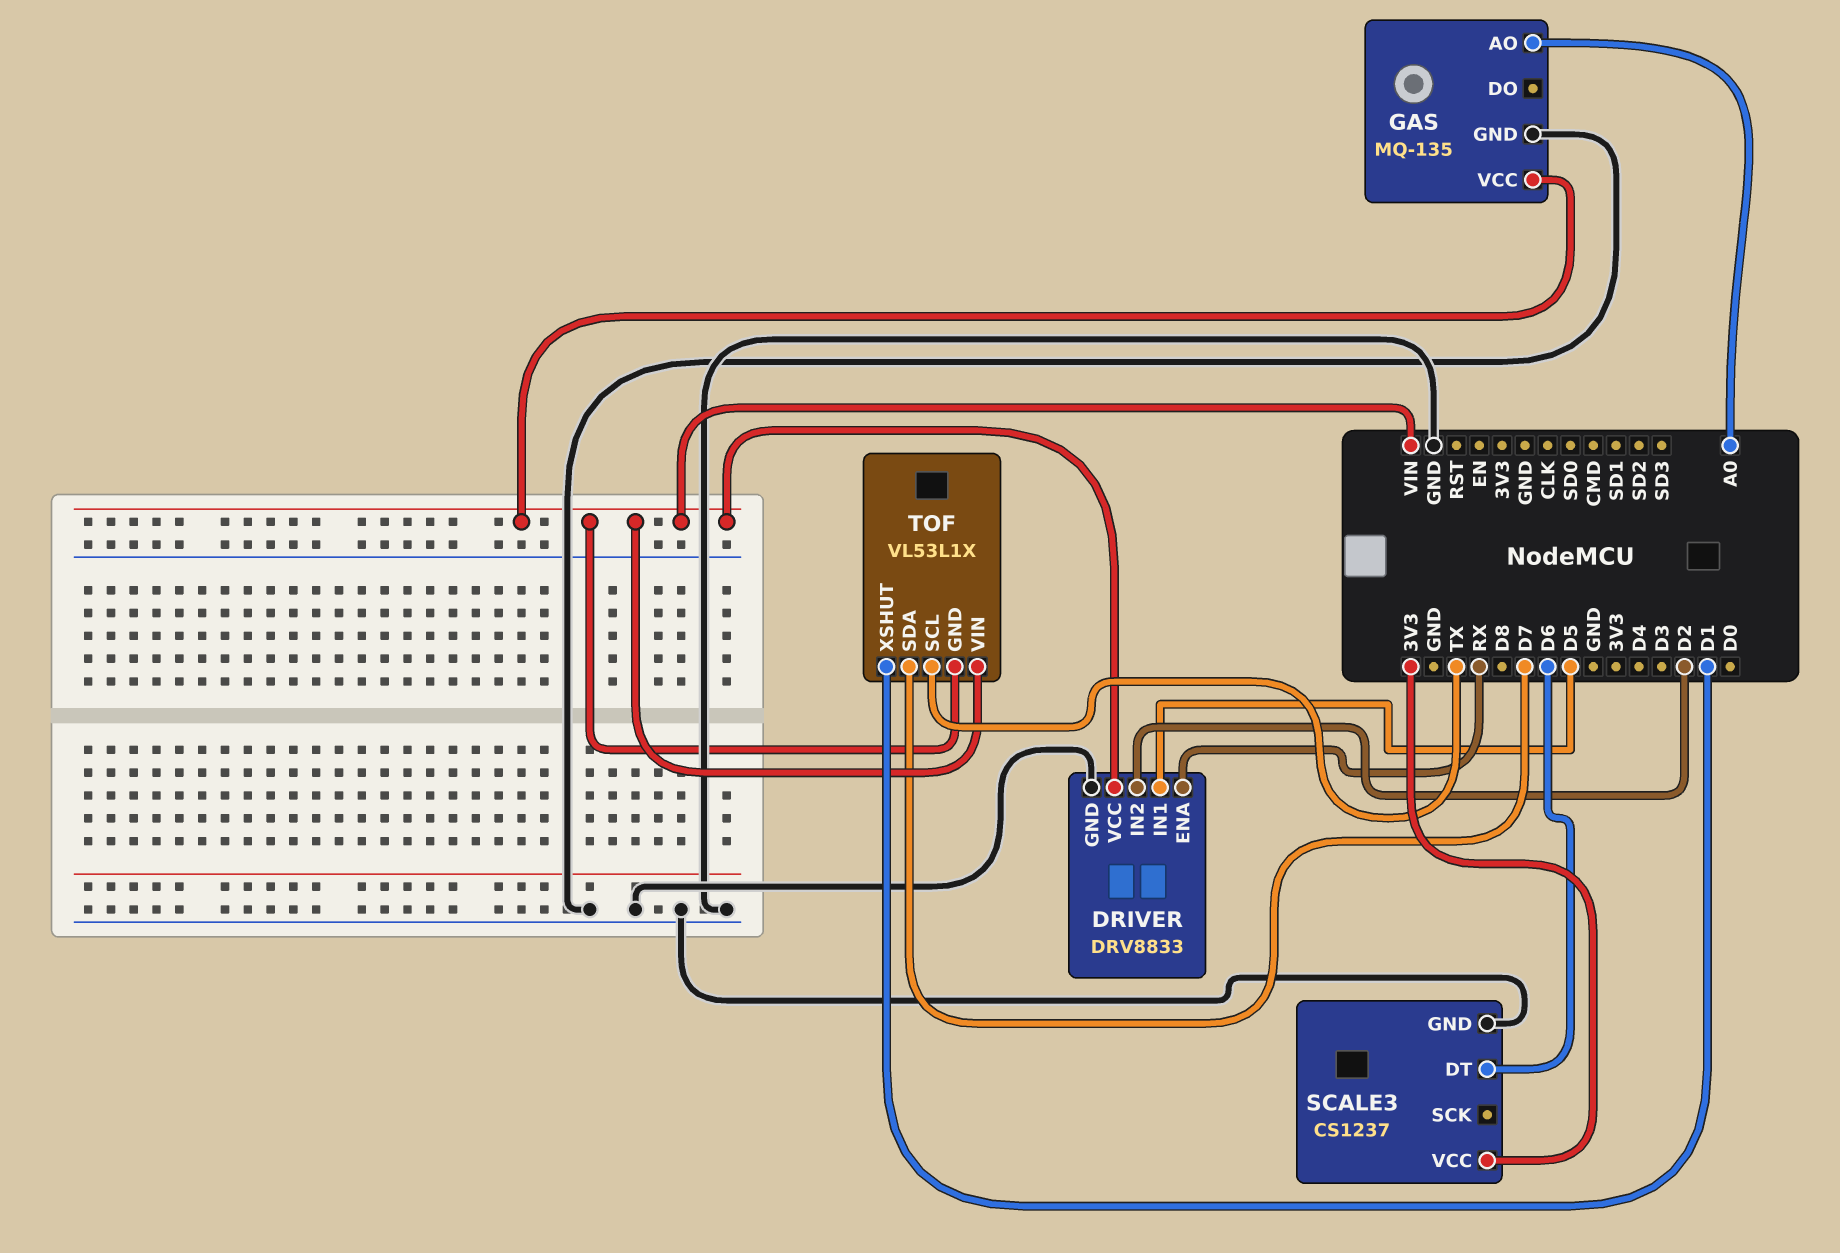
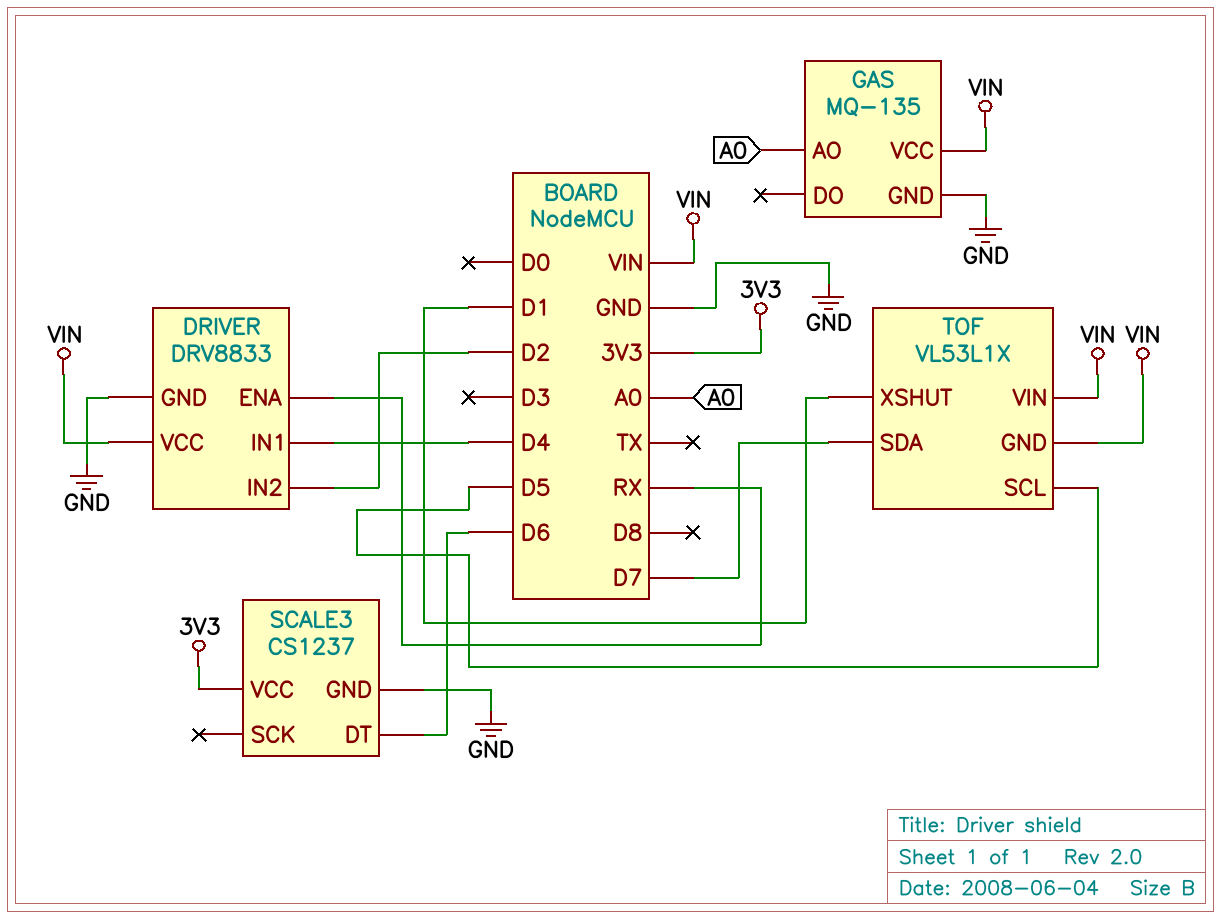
DRIVER pin IN1: D5 -> D4
TOF pin SCL: TX -> D5

